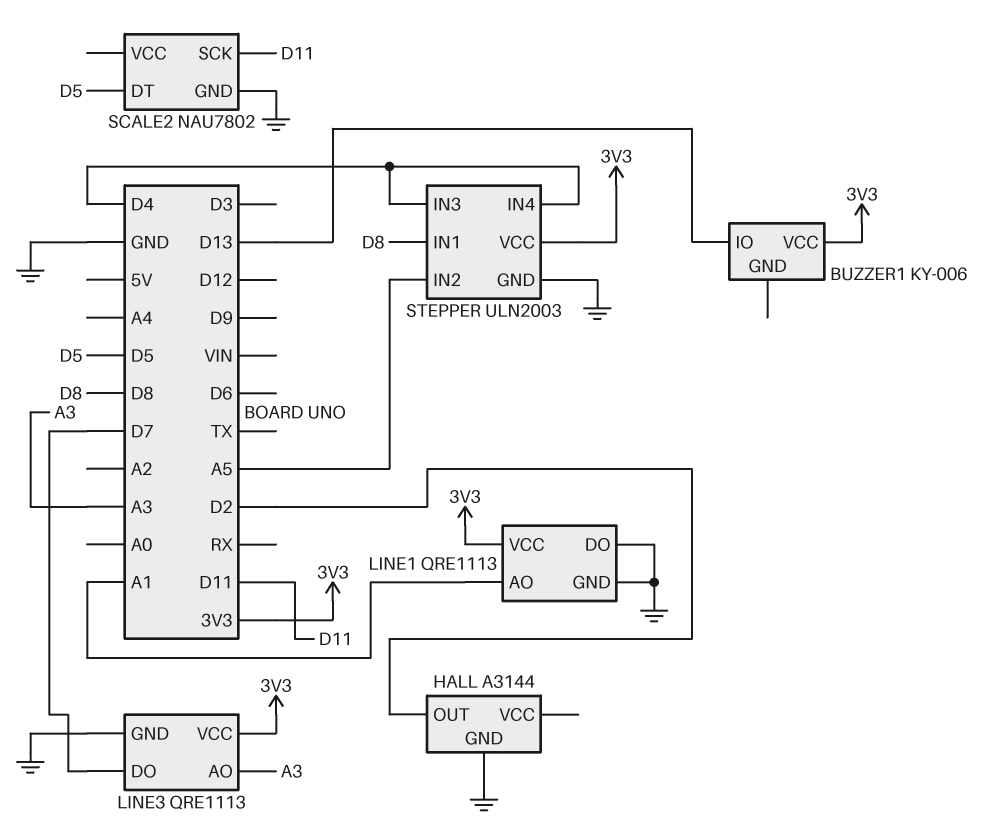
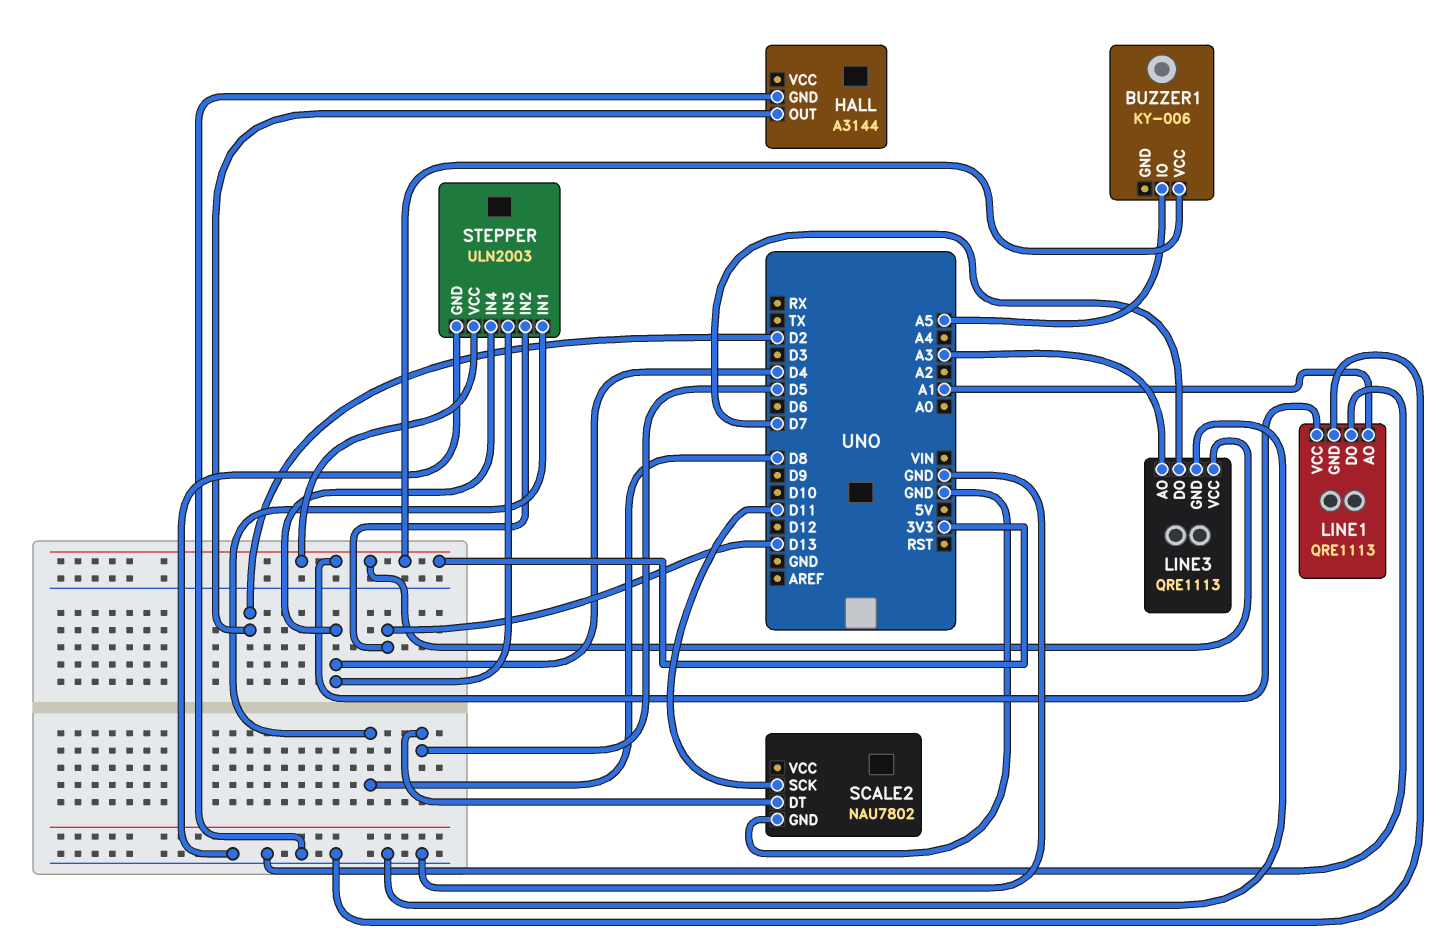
BUZZER1 pin IO: D13 -> A5
STEPPER pin IN2: A5 -> D13

